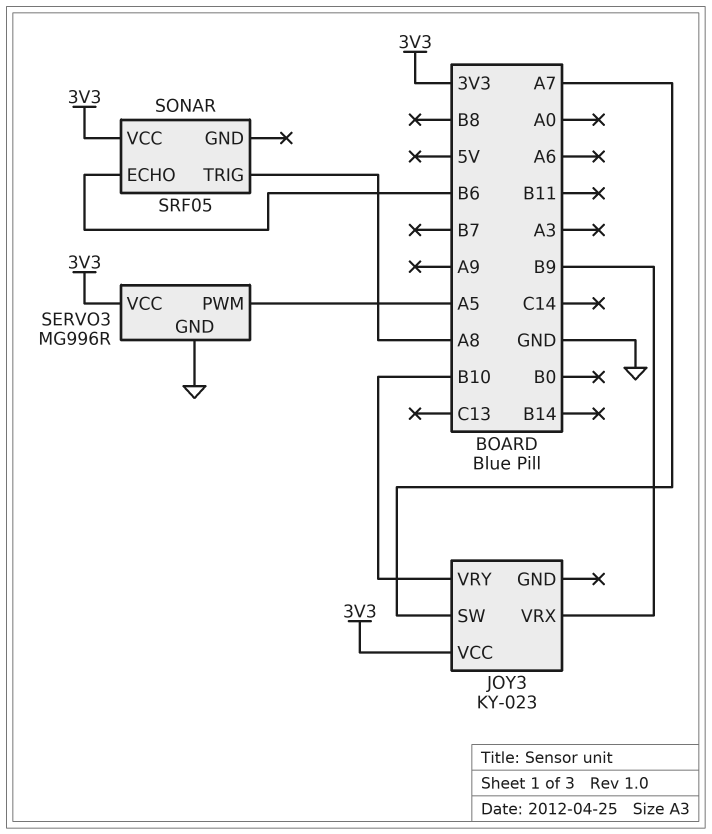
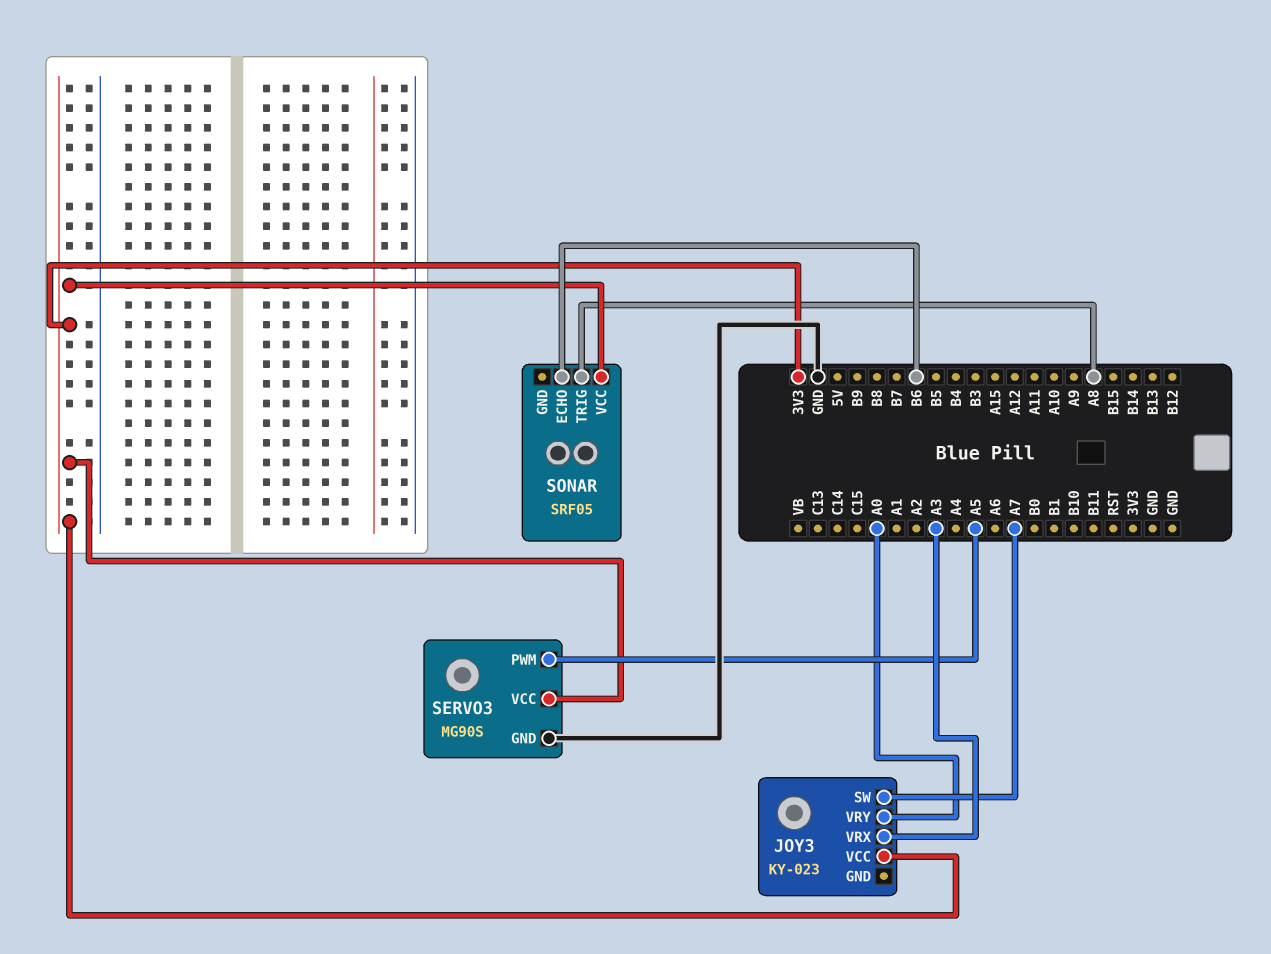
JOY3 pin VRX: B9 -> A3
JOY3 pin VRY: B10 -> A0
SERVO3: MG996R -> MG90S

